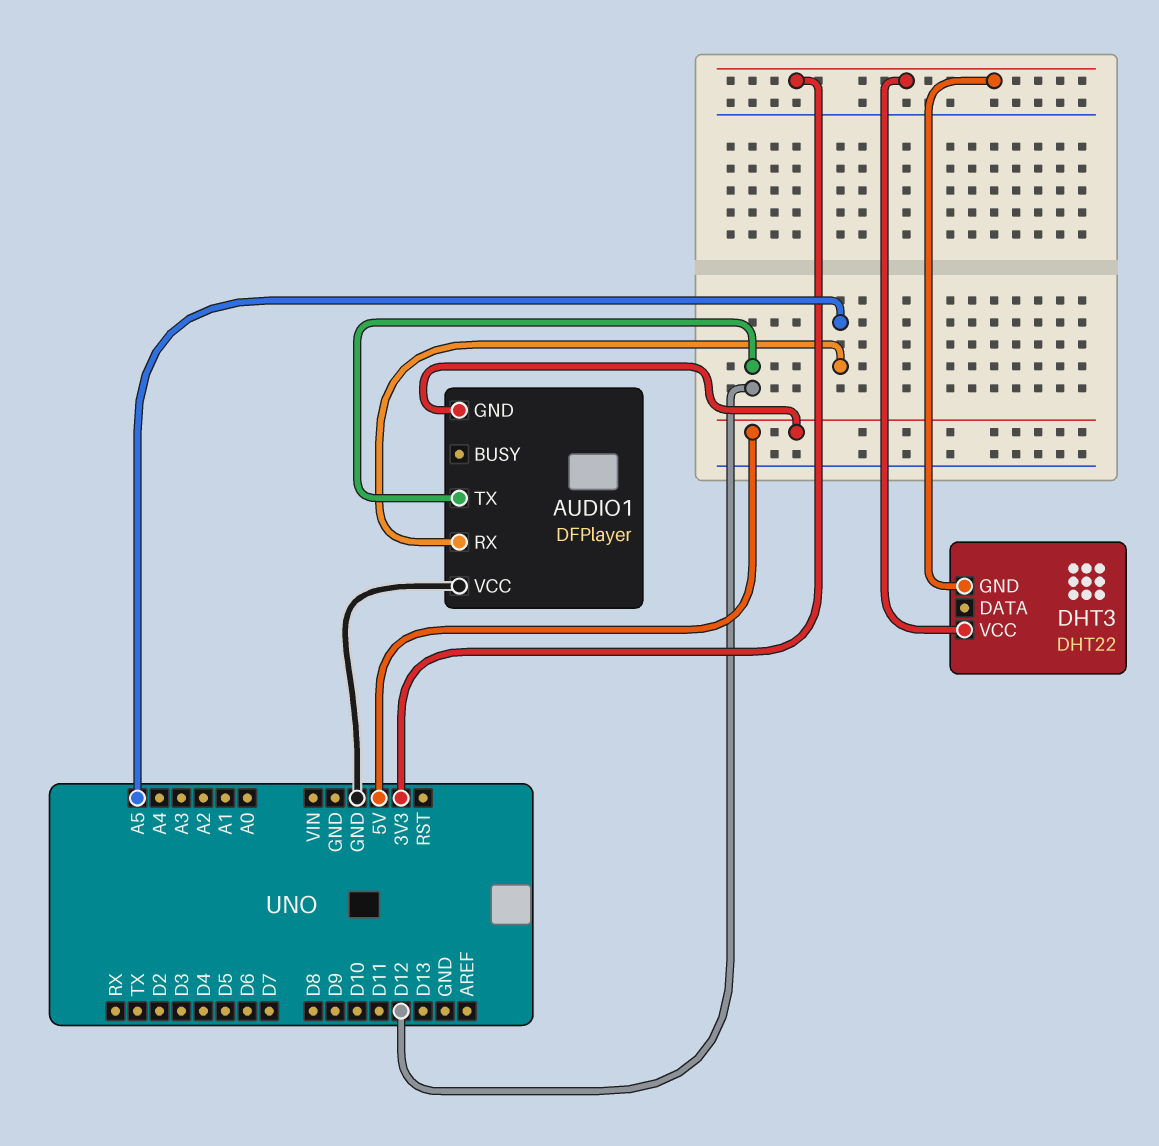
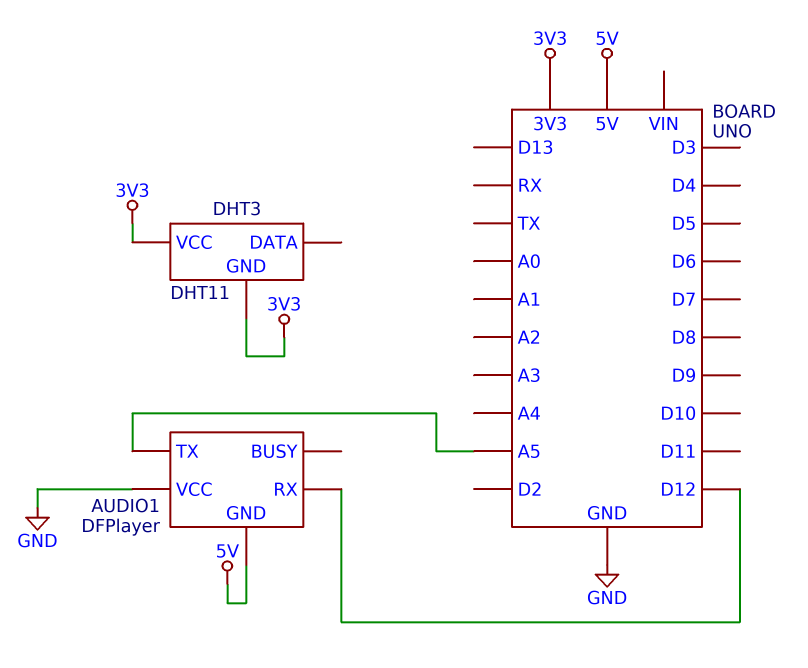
AUDIO1 pin RX: A5 -> D12
AUDIO1 pin TX: D12 -> A5
DHT3: DHT22 -> DHT11

